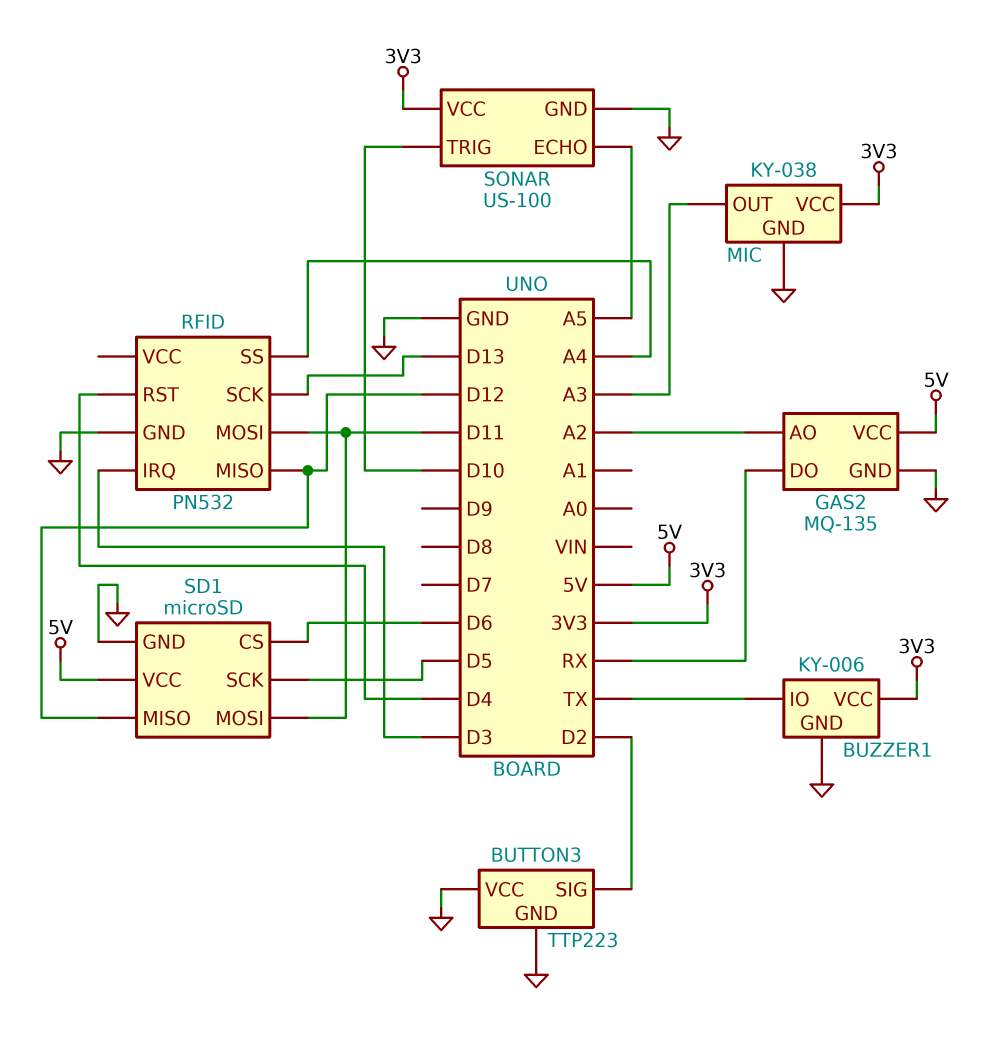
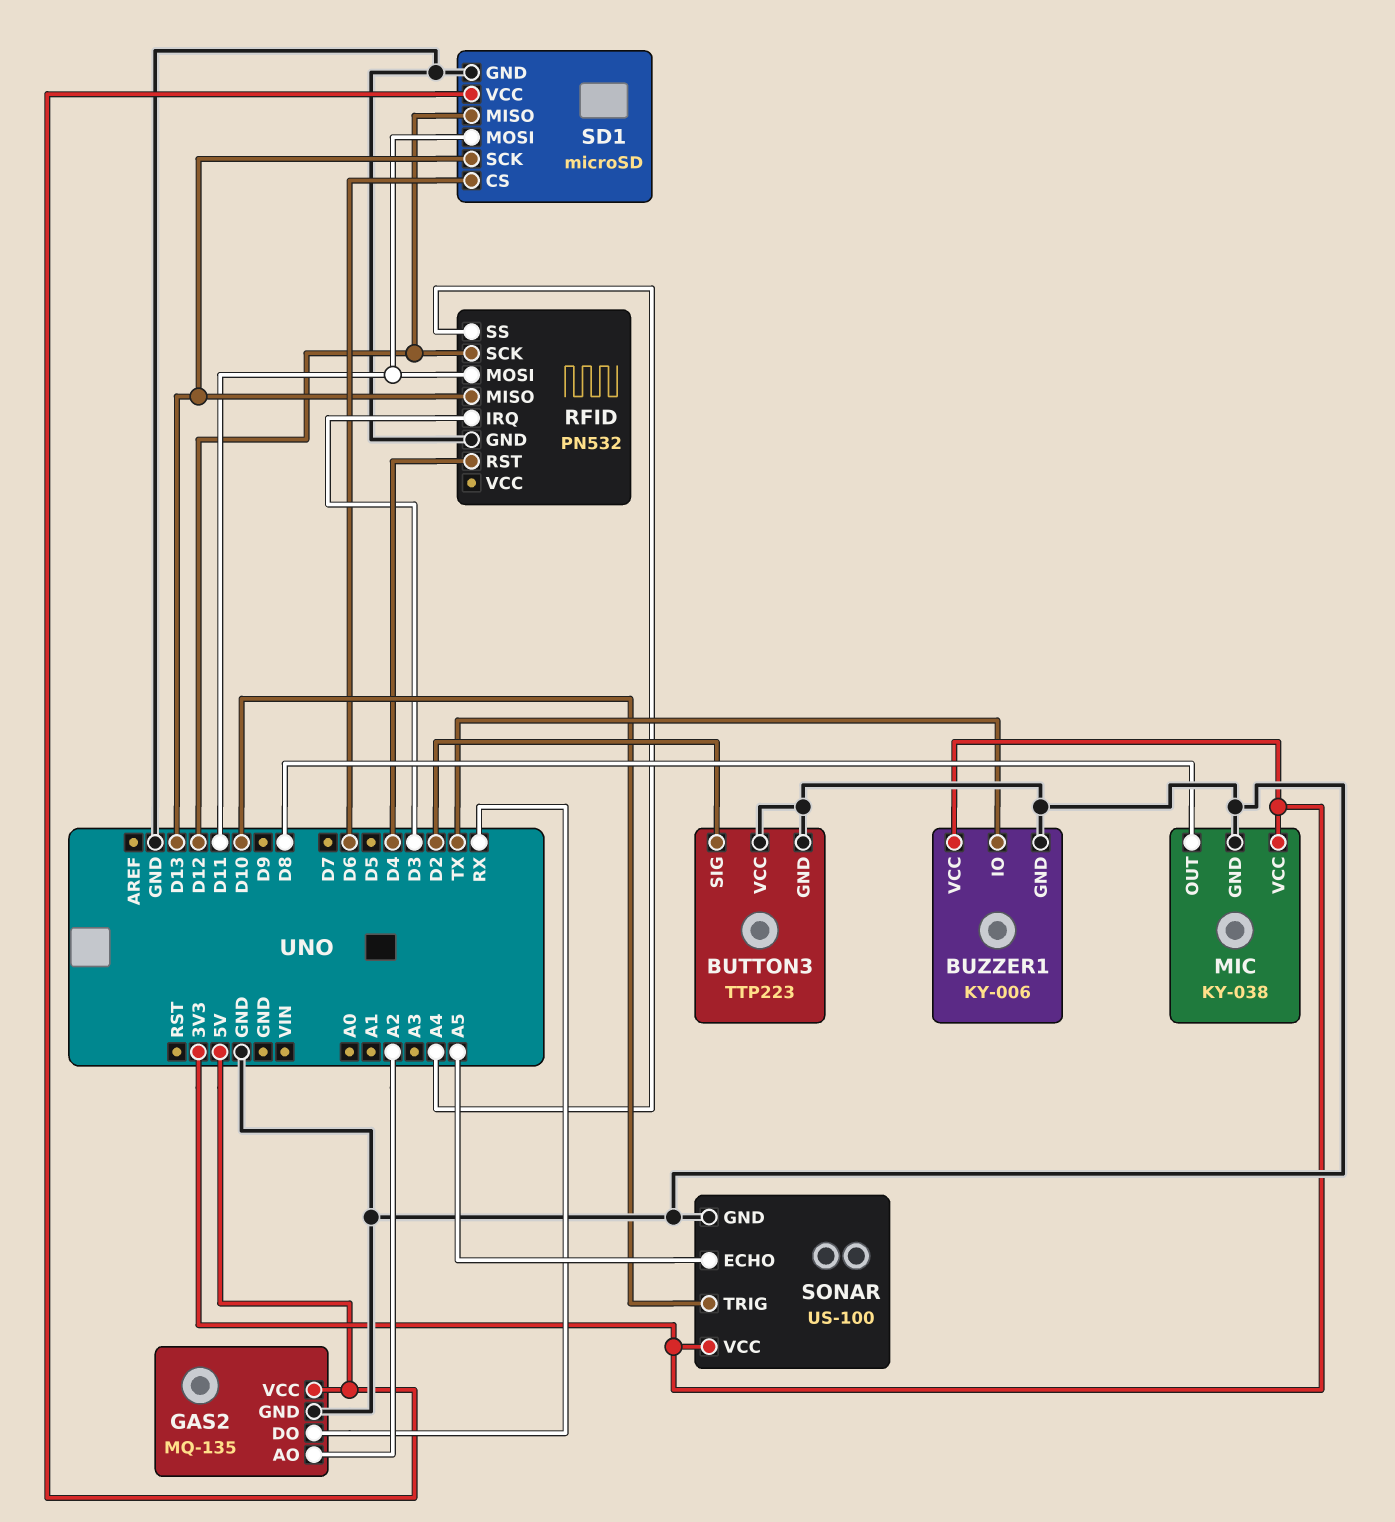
MIC pin OUT: A3 -> D8
RFID pin MISO: D12 -> D13
RFID pin SCK: D13 -> D12
SD1 pin SCK: D5 -> D13

